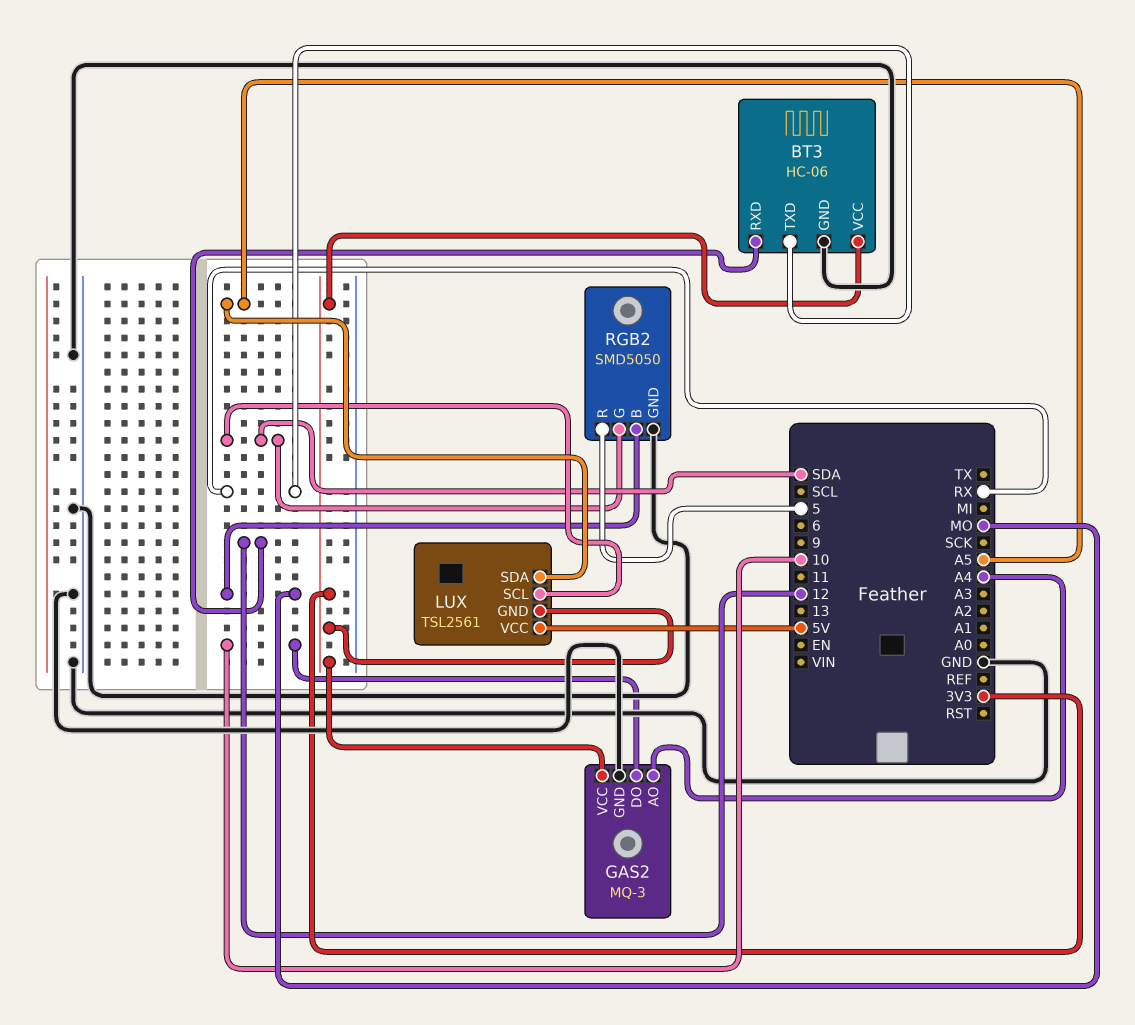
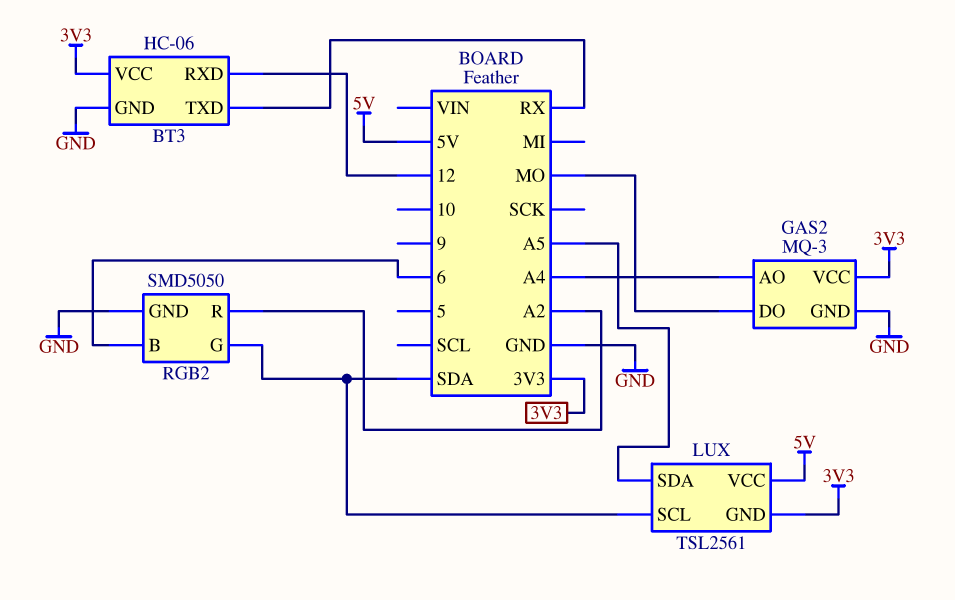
GAS2 pin DO: 10 -> MO
RGB2 pin B: MO -> 6
RGB2 pin R: 5 -> A2

